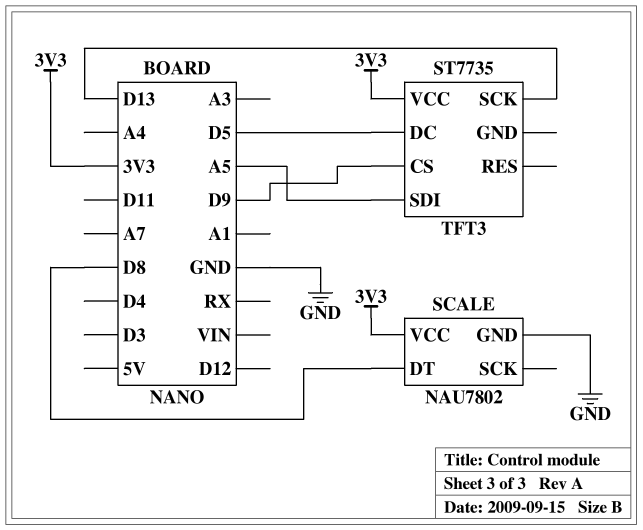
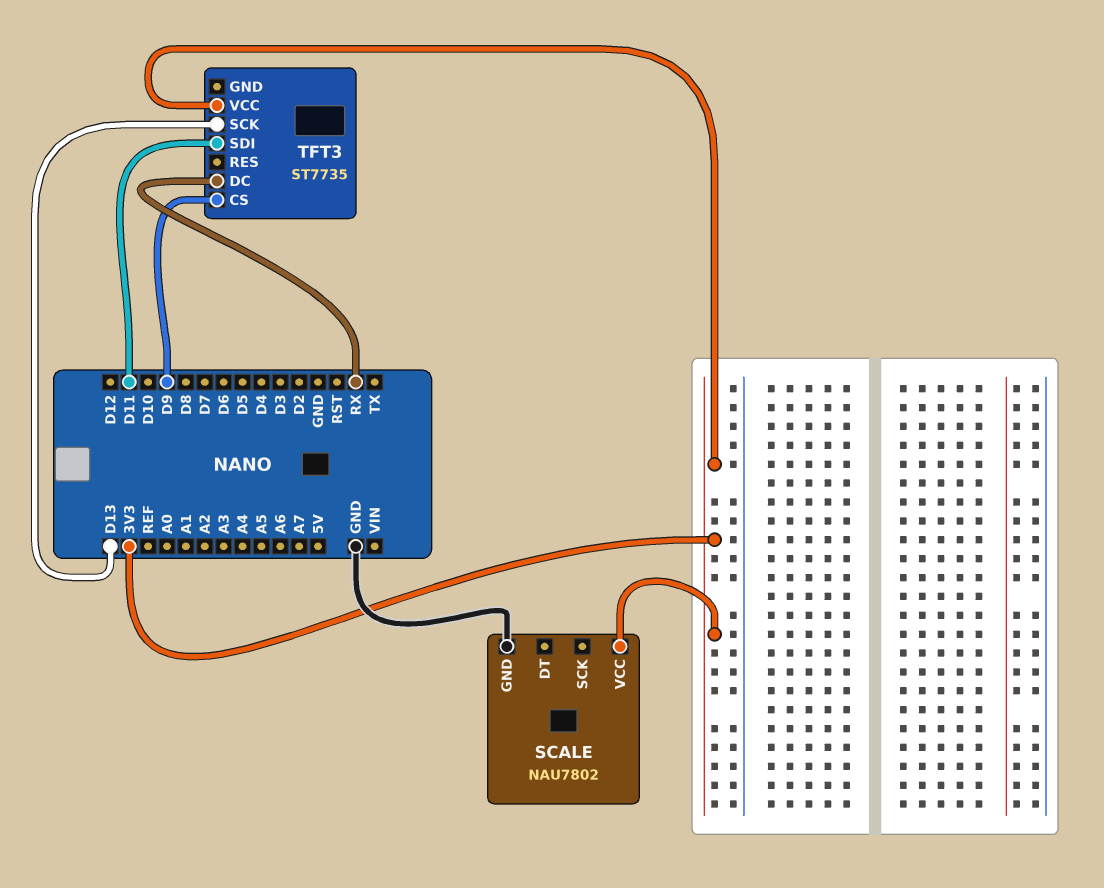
SCALE pin DT: D8 -> none
TFT3 pin DC: D5 -> RX
TFT3 pin SDI: A5 -> D11

